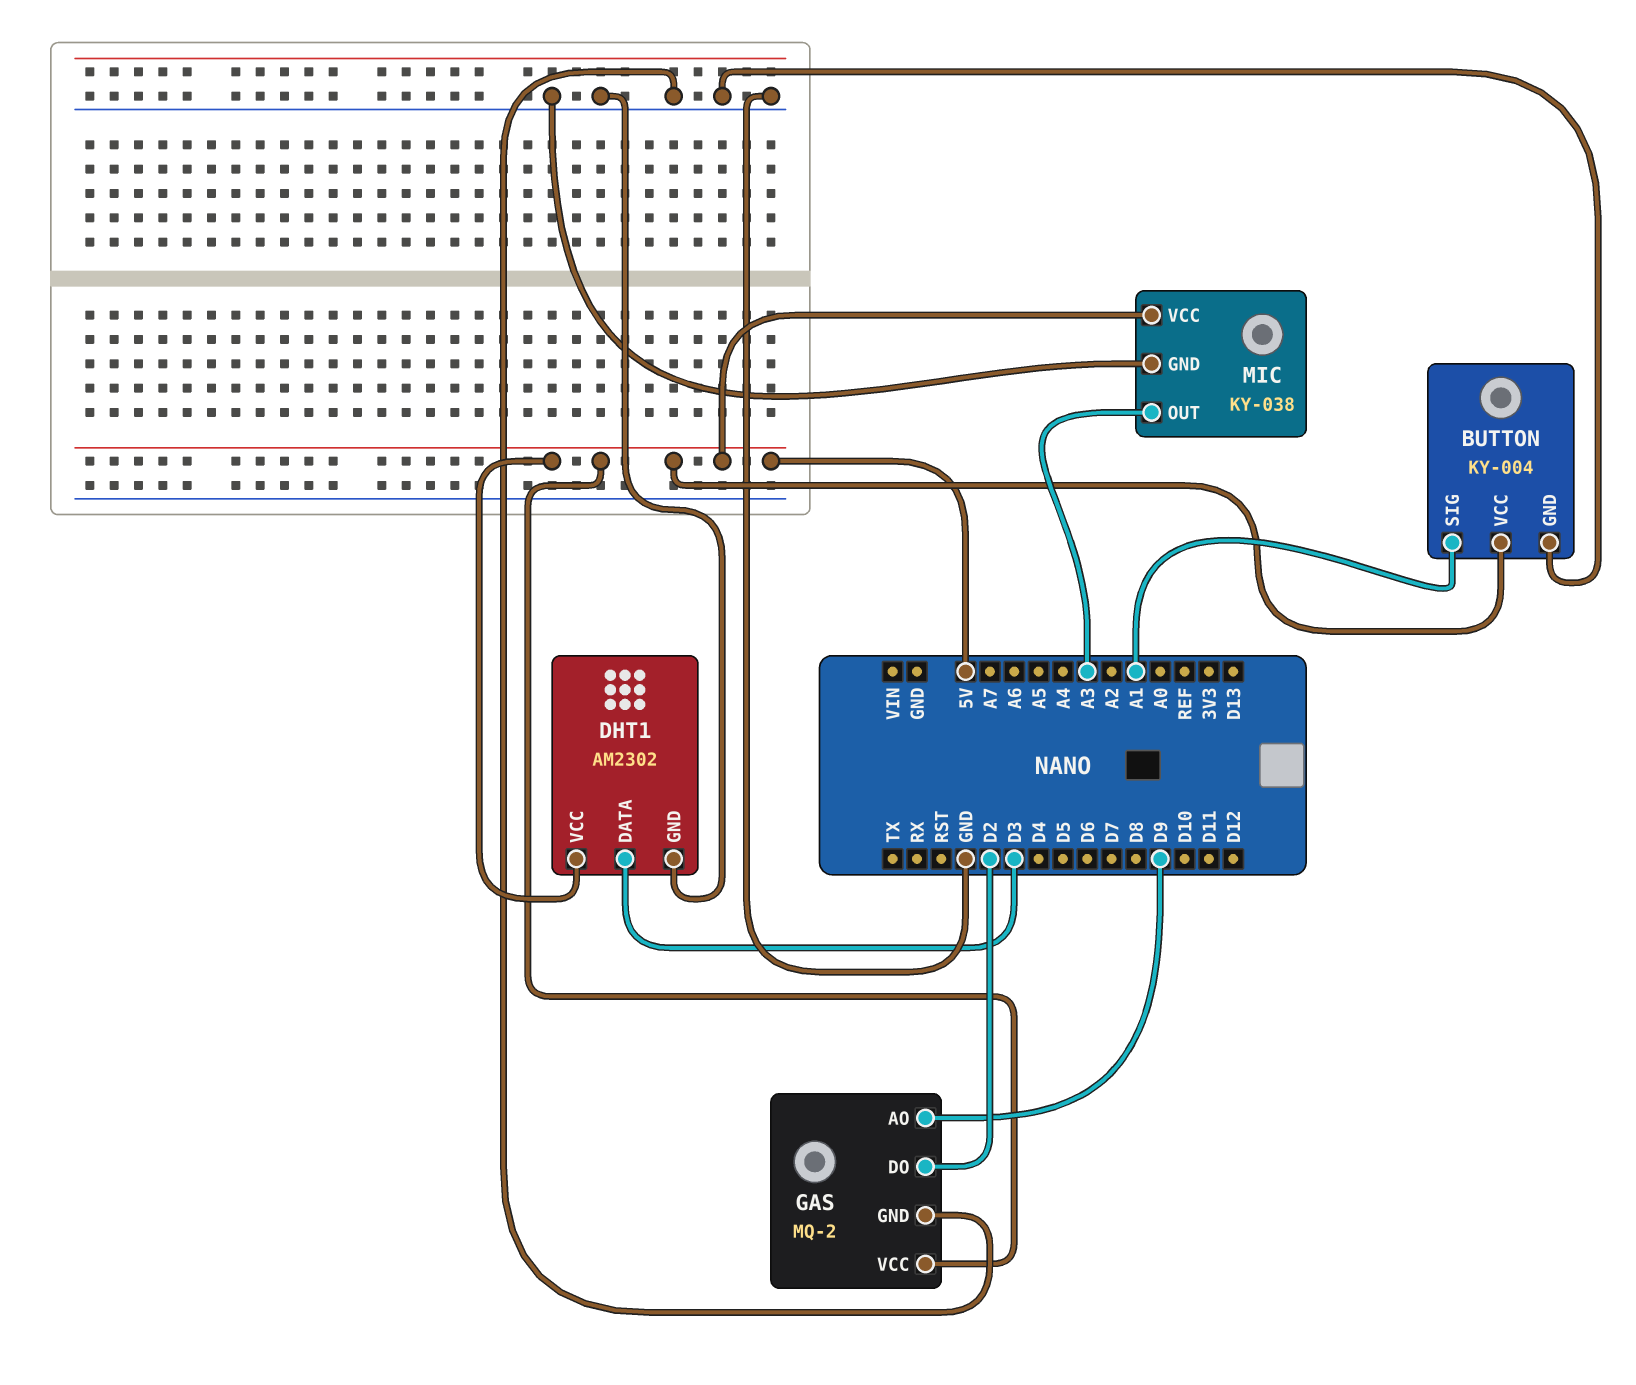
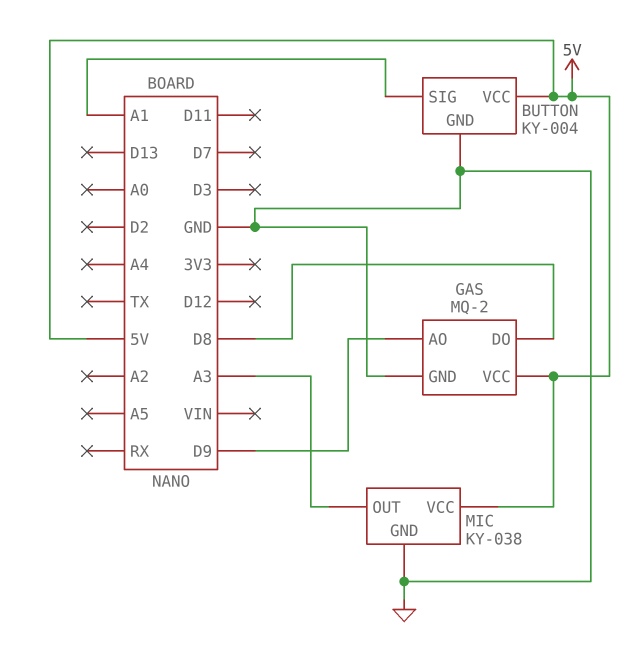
DHT1: AM2302 -> none
DHT1 pin DATA: D3 -> none
DHT1 pin GND: GND -> none
DHT1 pin VCC: 5V -> none
GAS pin DO: D2 -> D8

